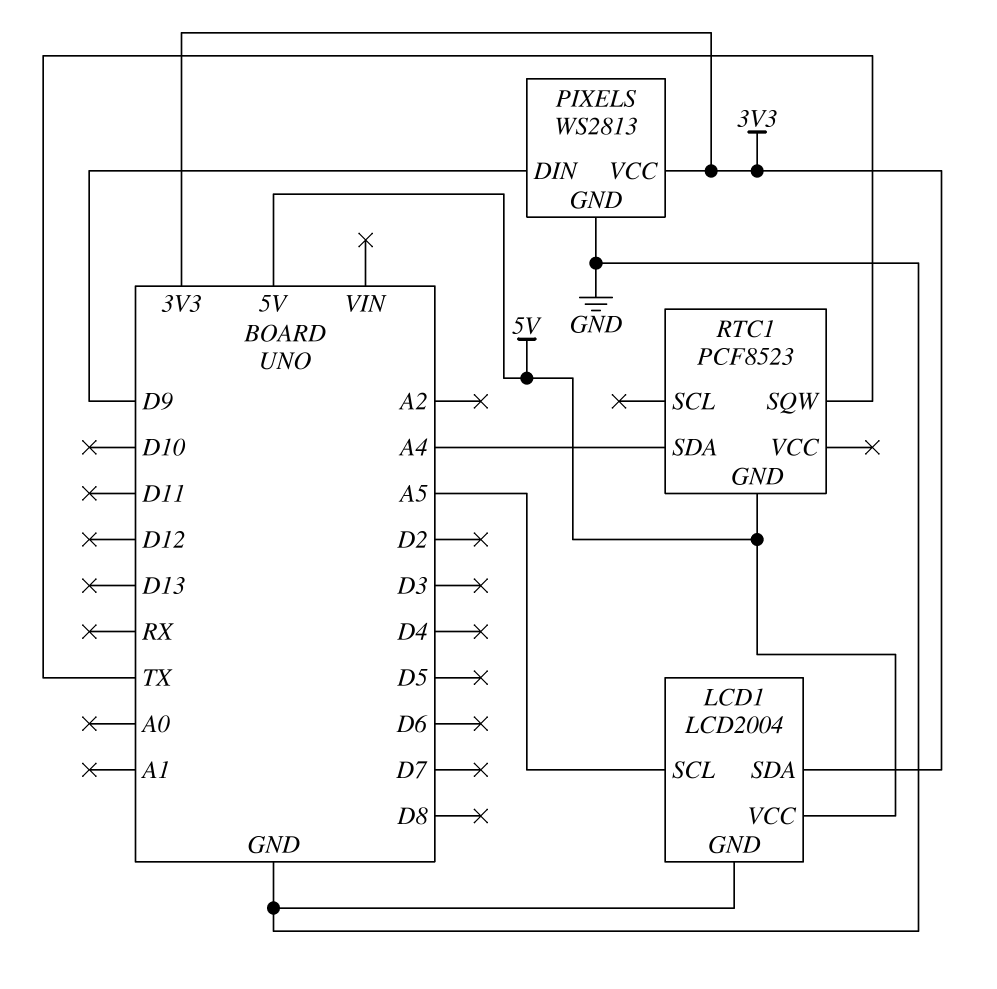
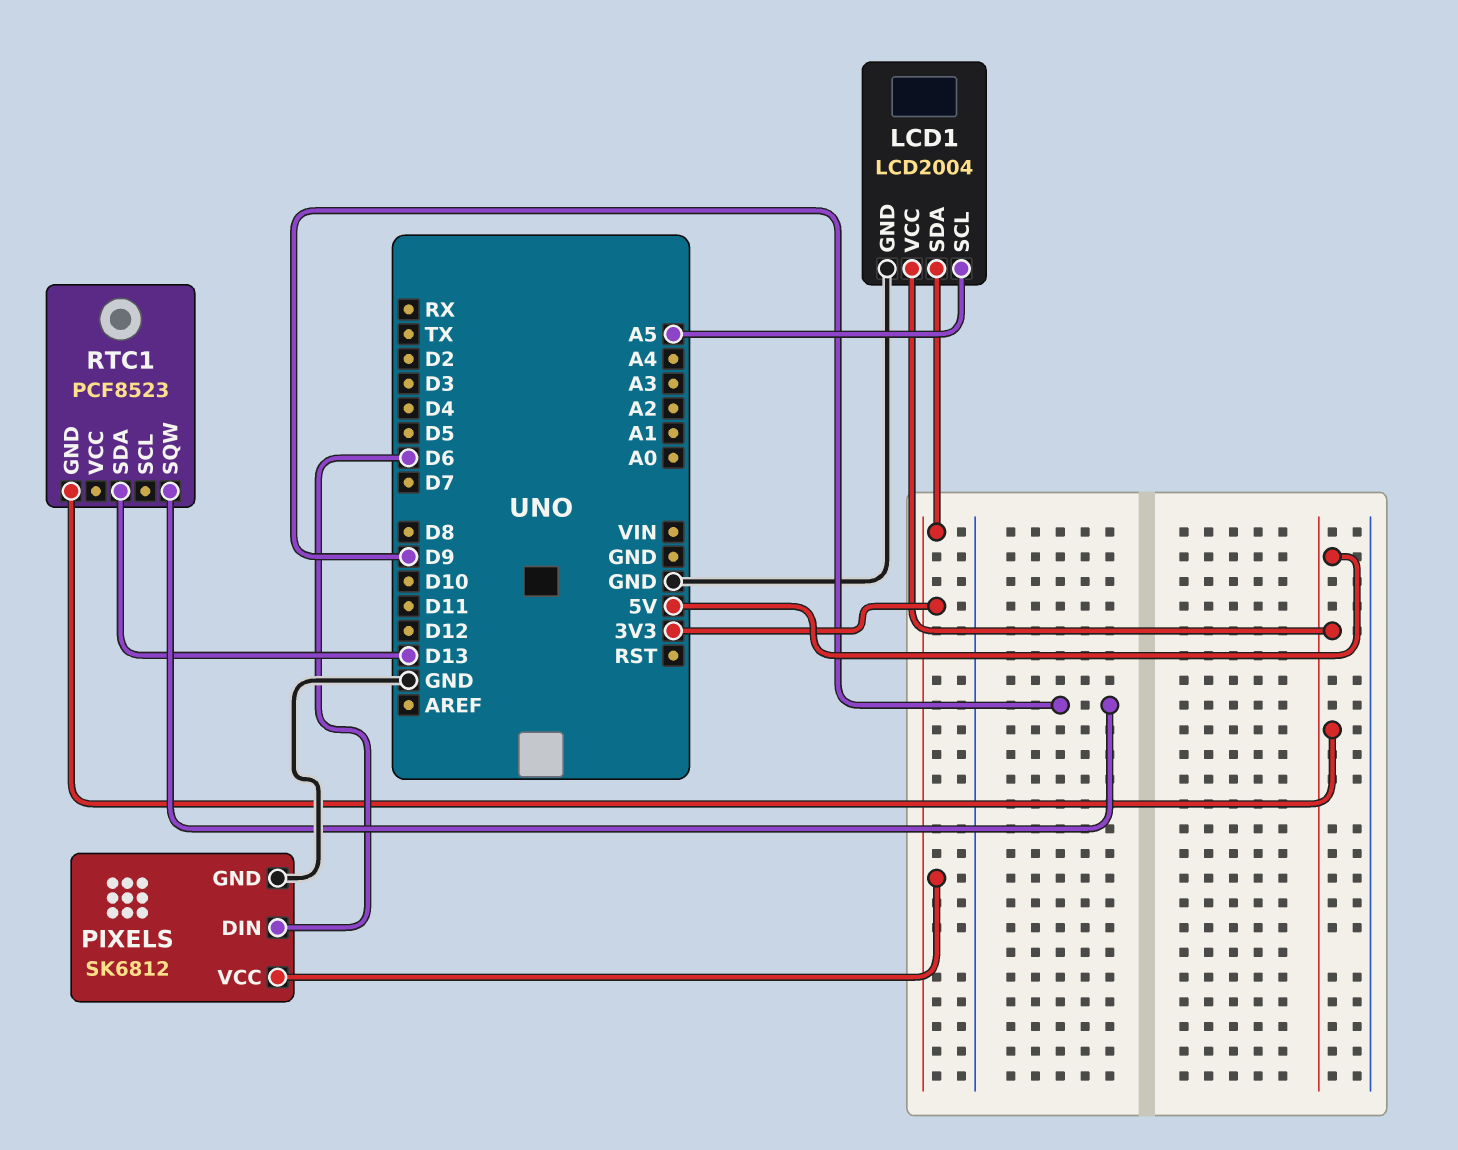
PIXELS: WS2813 -> SK6812
PIXELS pin DIN: D9 -> D6
RTC1 pin SDA: A4 -> D13
RTC1 pin SQW: TX -> D9

